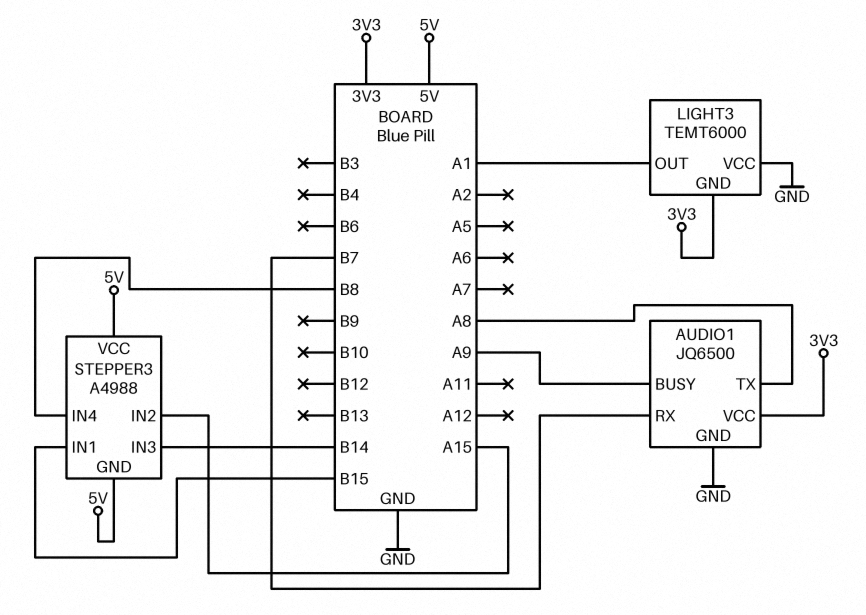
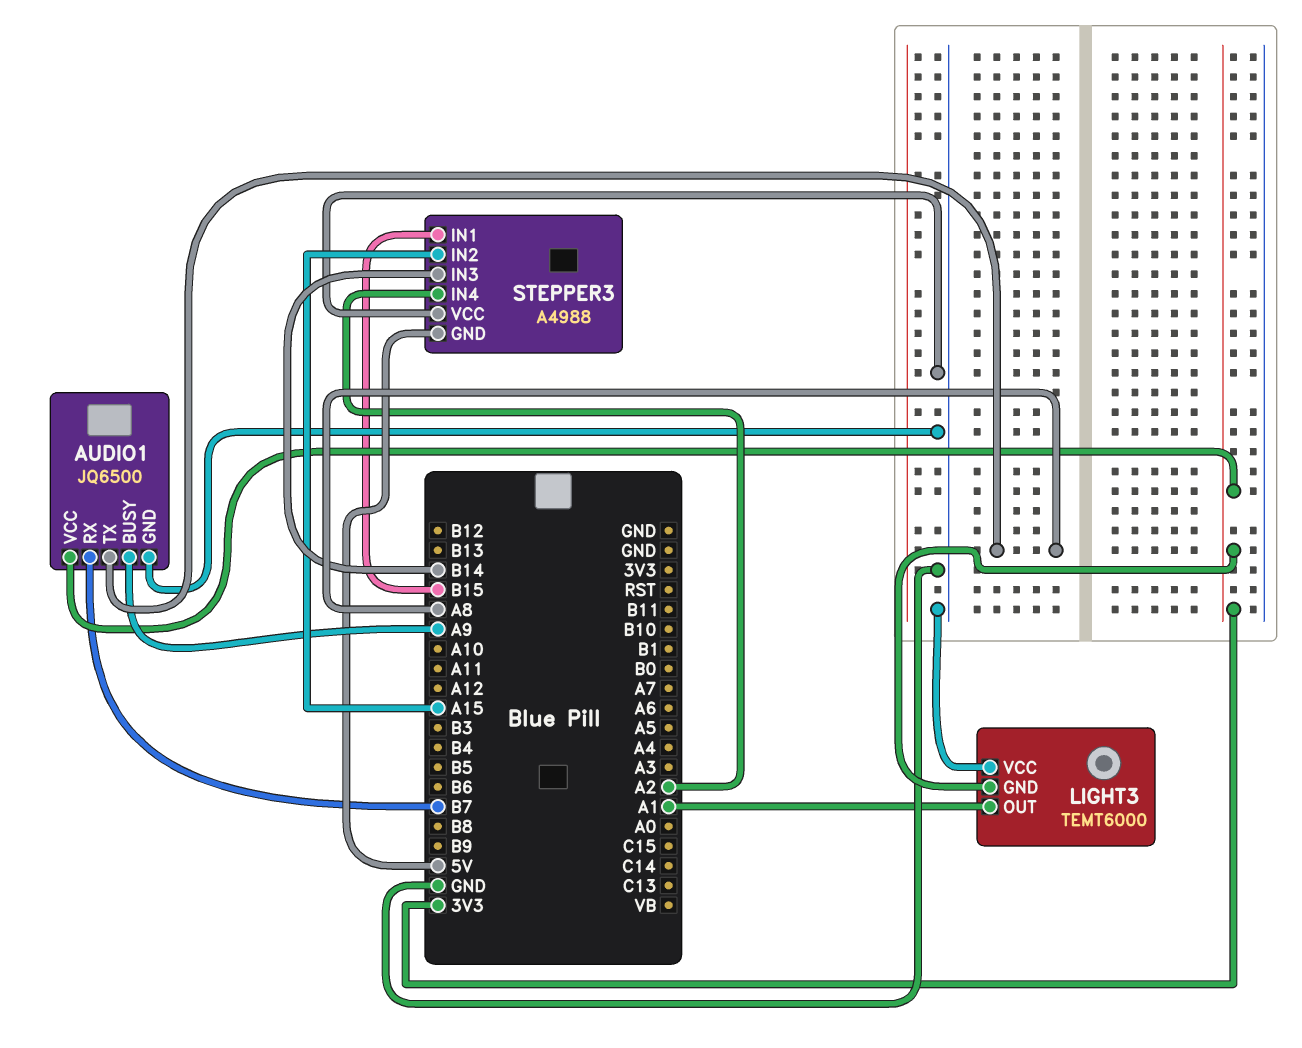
STEPPER3 pin IN4: B8 -> A2
STEPPER3 pin VCC: 5V -> GND

